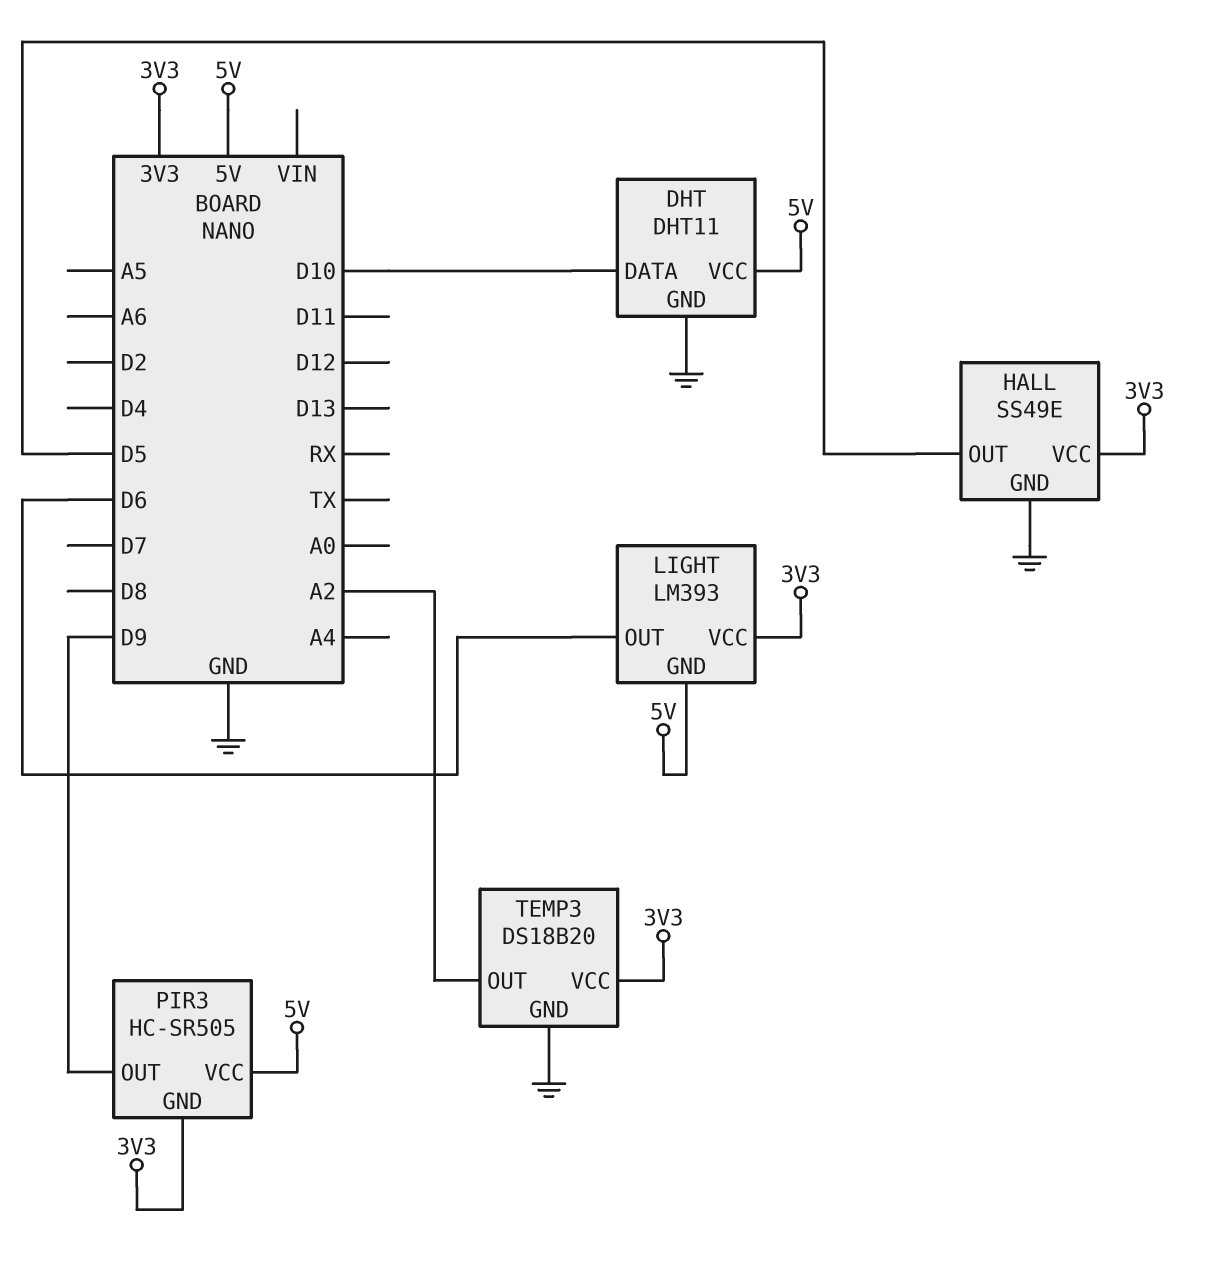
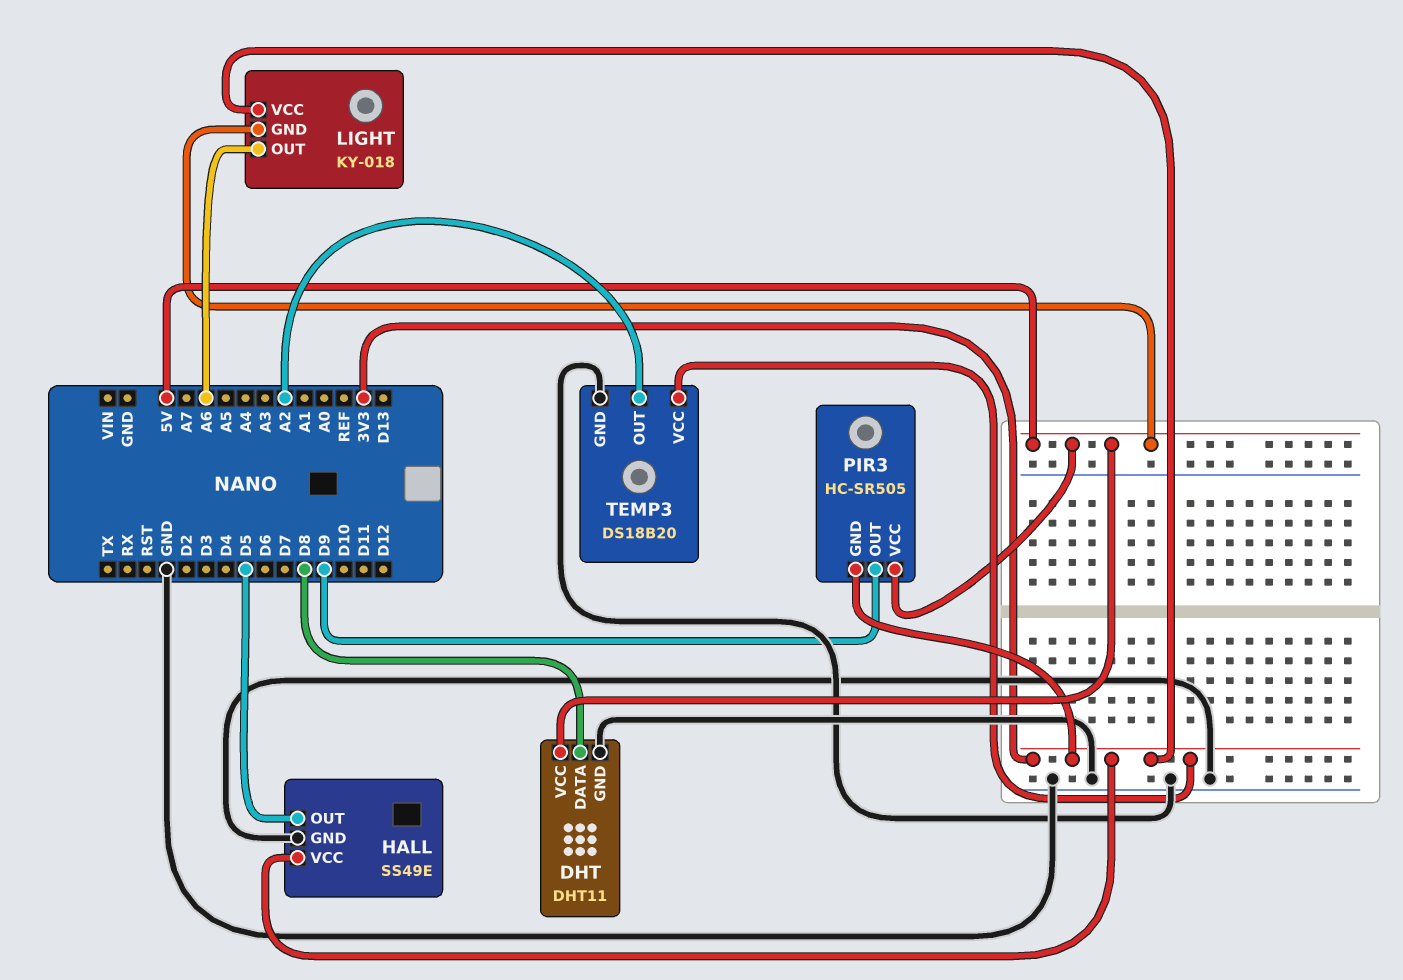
DHT pin DATA: D10 -> D8
LIGHT: LM393 -> KY-018
LIGHT pin OUT: D6 -> A6

